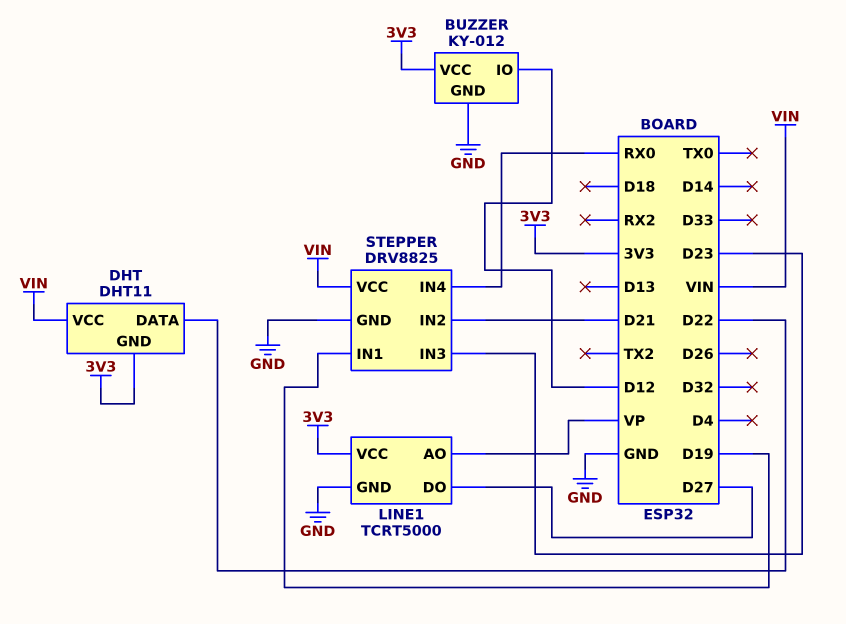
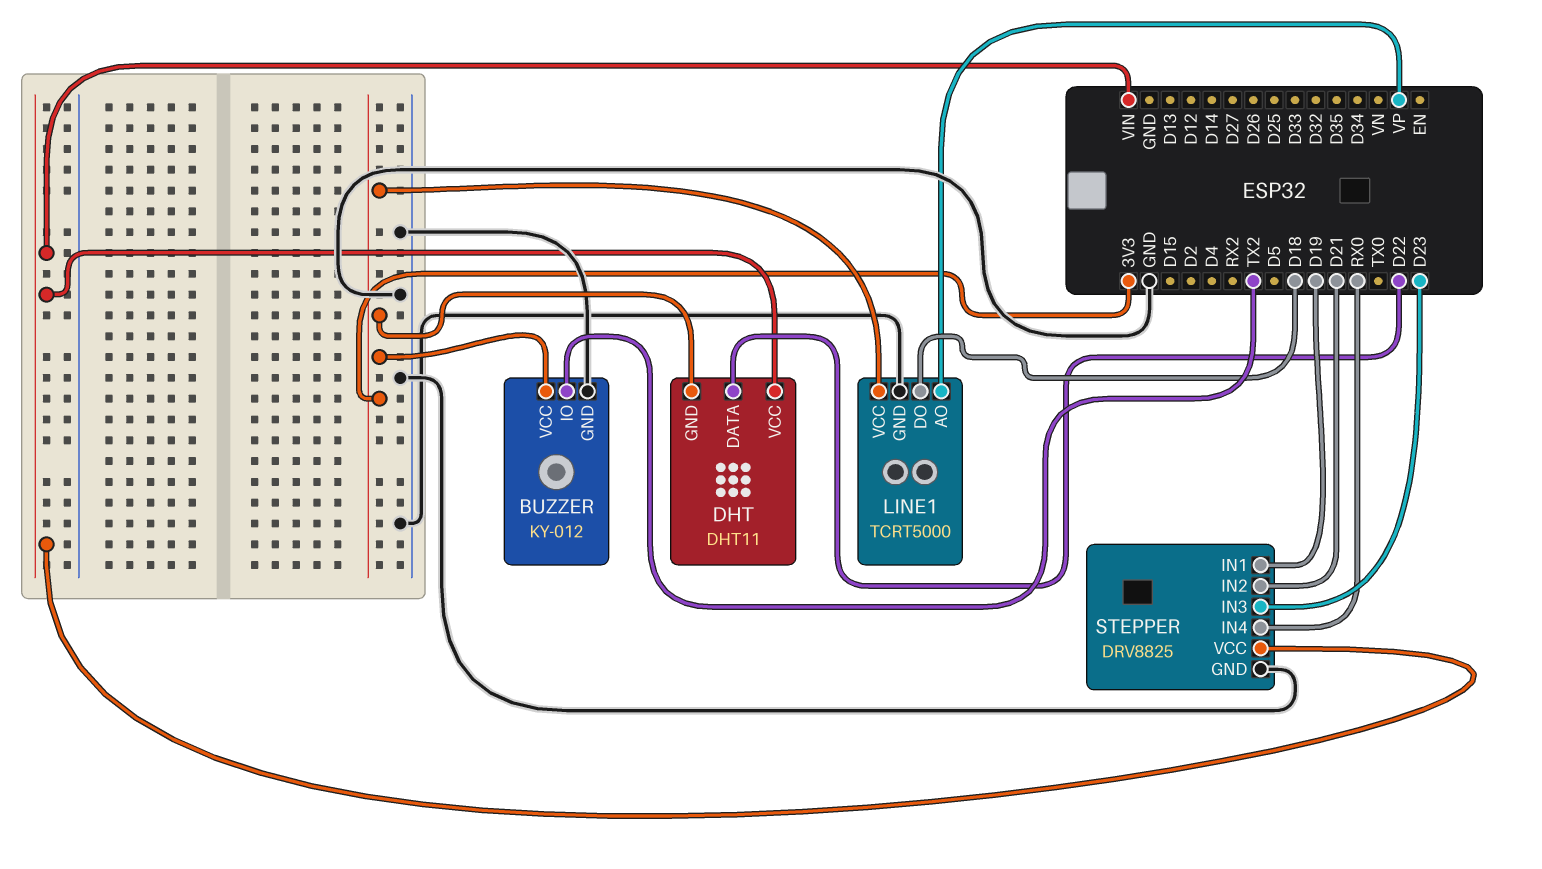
BUZZER pin IO: D12 -> TX2
LINE1 pin DO: D27 -> D18

